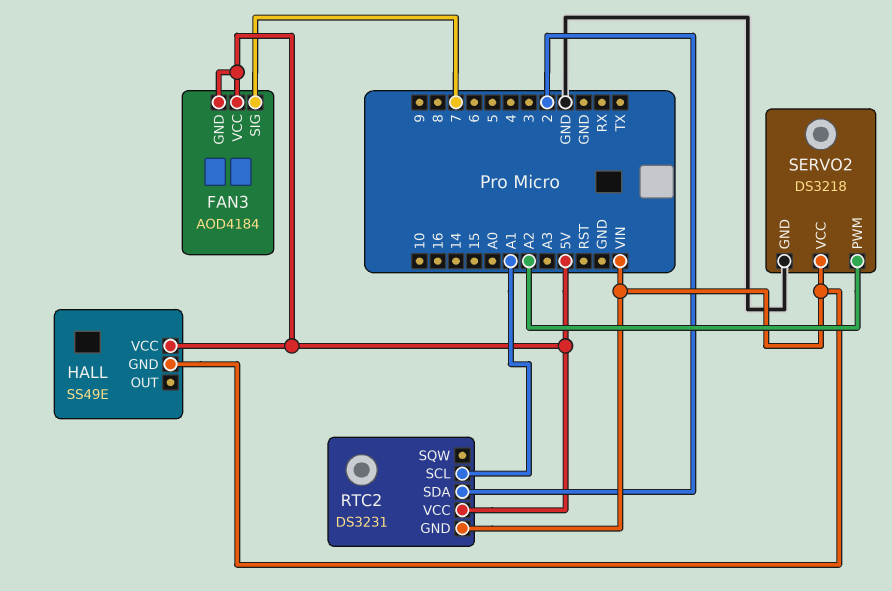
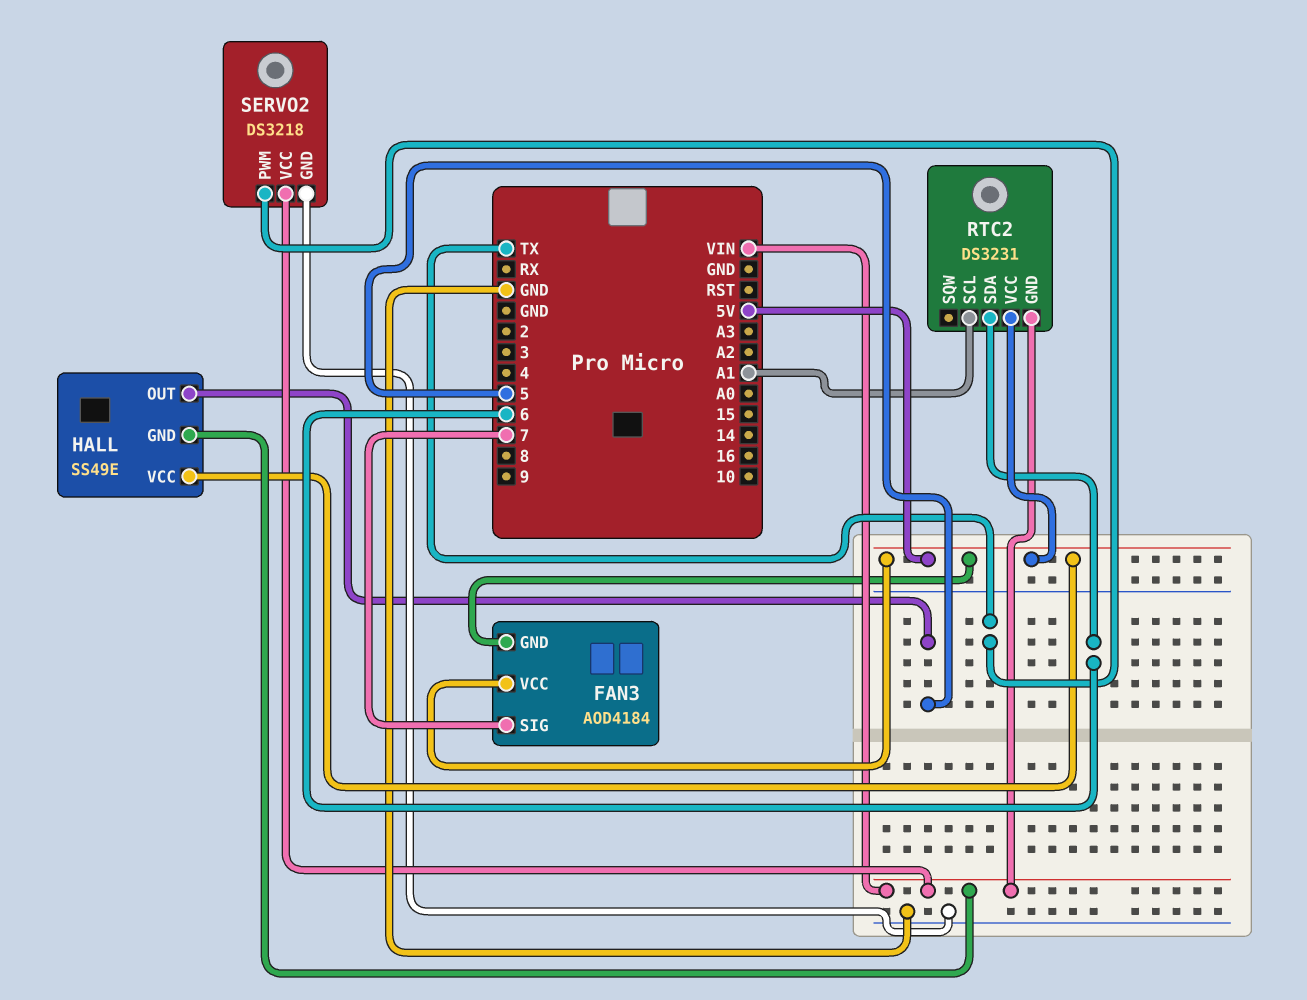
HALL pin OUT: none -> 5
RTC2 pin SDA: 2 -> 6
SERVO2 pin PWM: A2 -> TX

